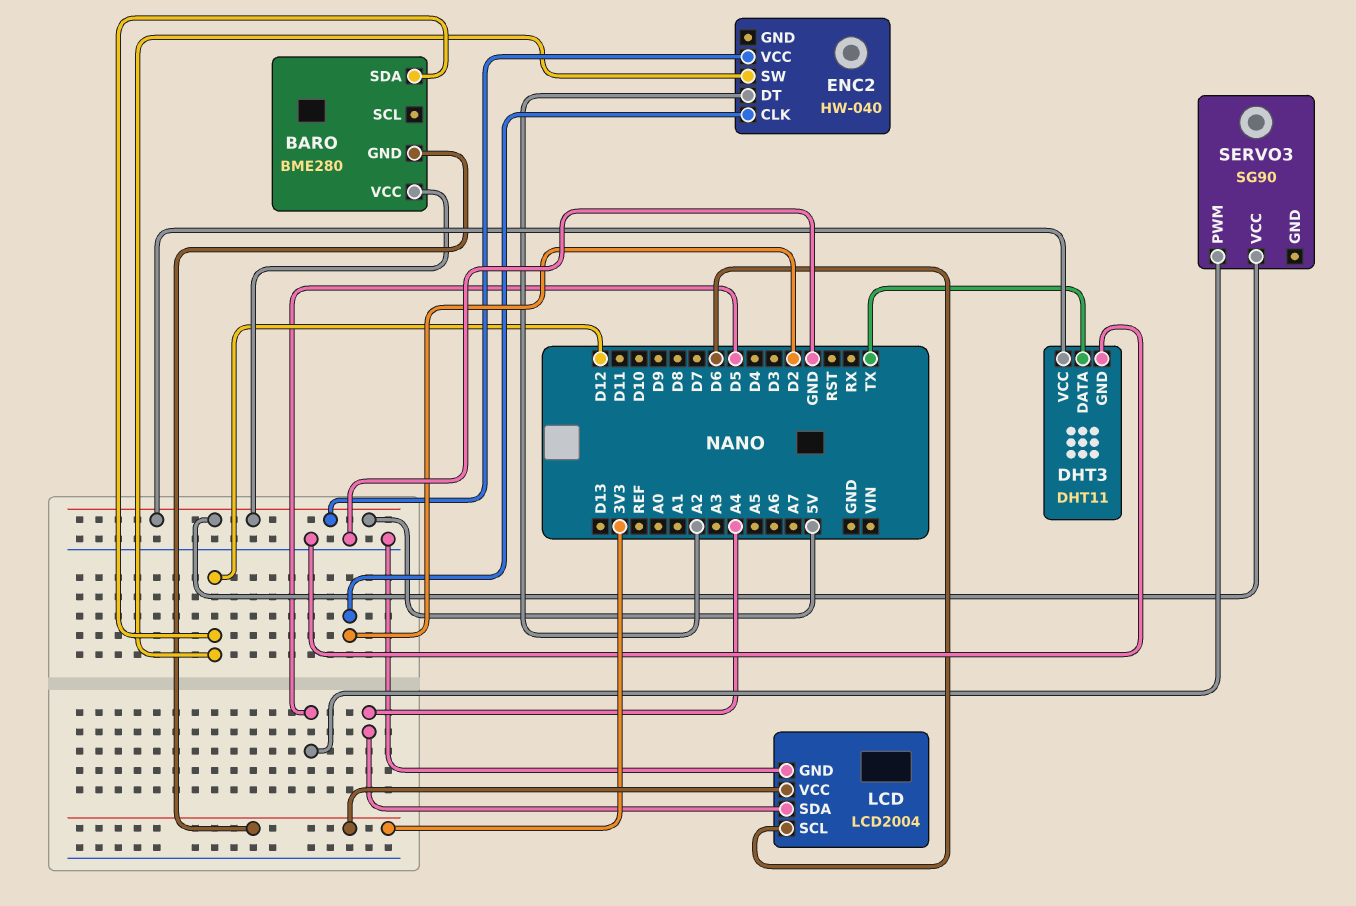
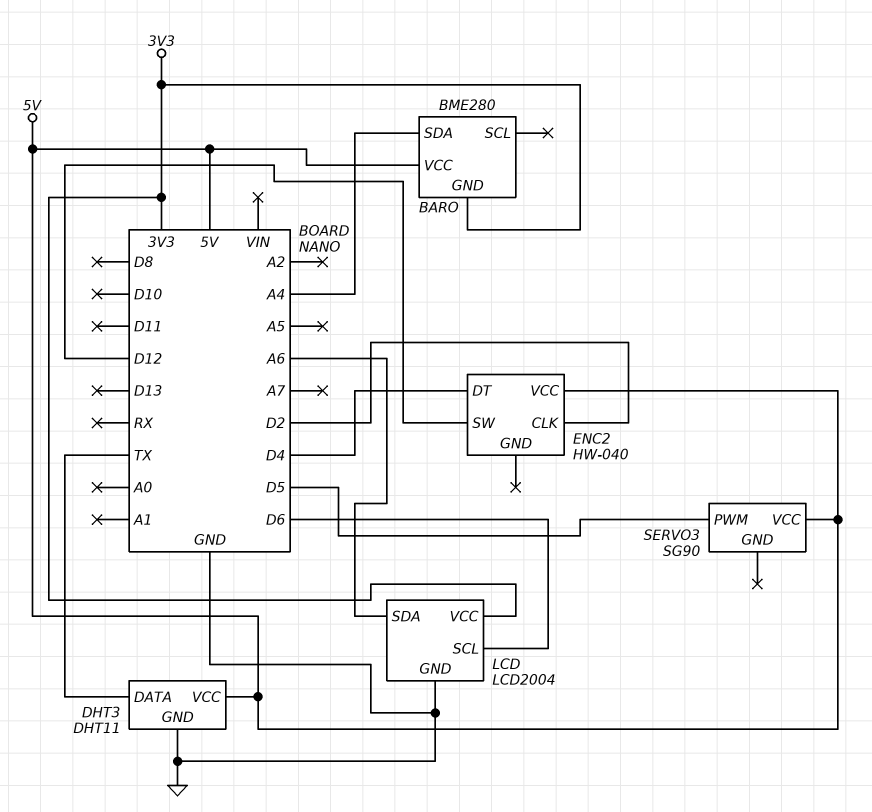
BARO pin SDA: D12 -> A4
ENC2 pin DT: A2 -> D4
LCD pin SDA: A4 -> A6

